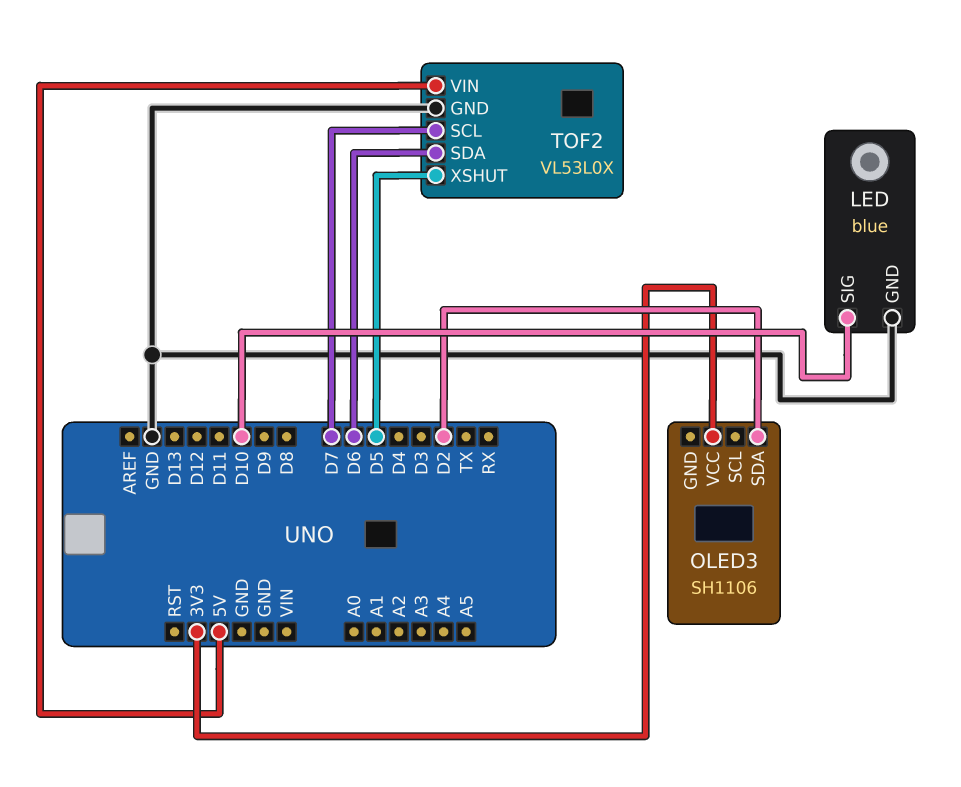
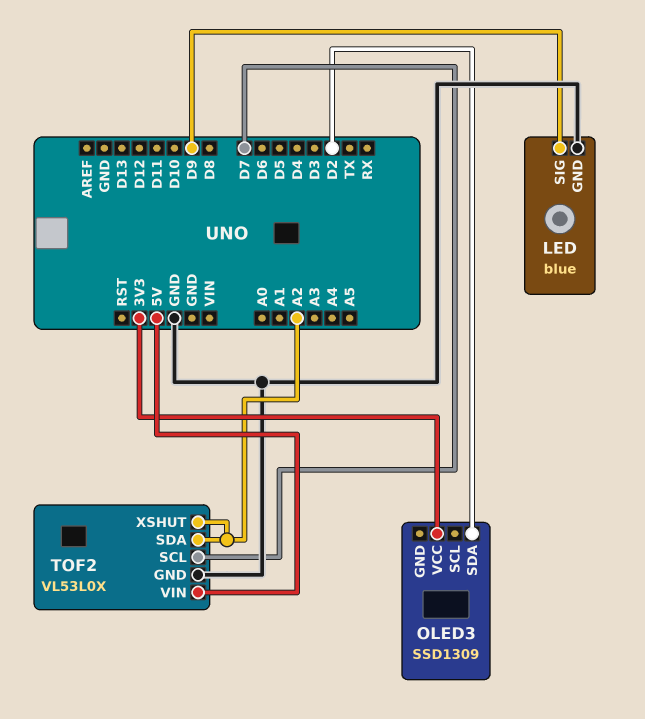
LED pin SIG: D10 -> D9
OLED3: SH1106 -> SSD1309
TOF2 pin SDA: D6 -> A2
TOF2 pin XSHUT: D5 -> A2

